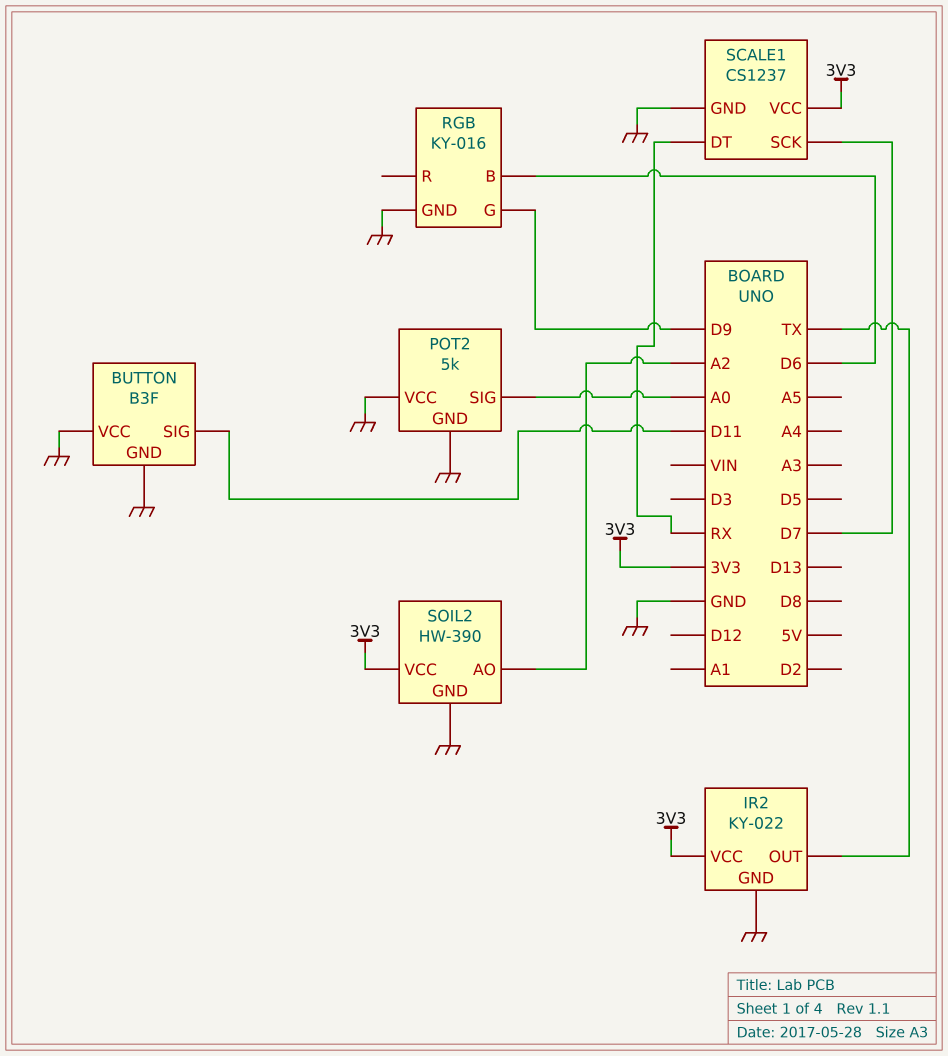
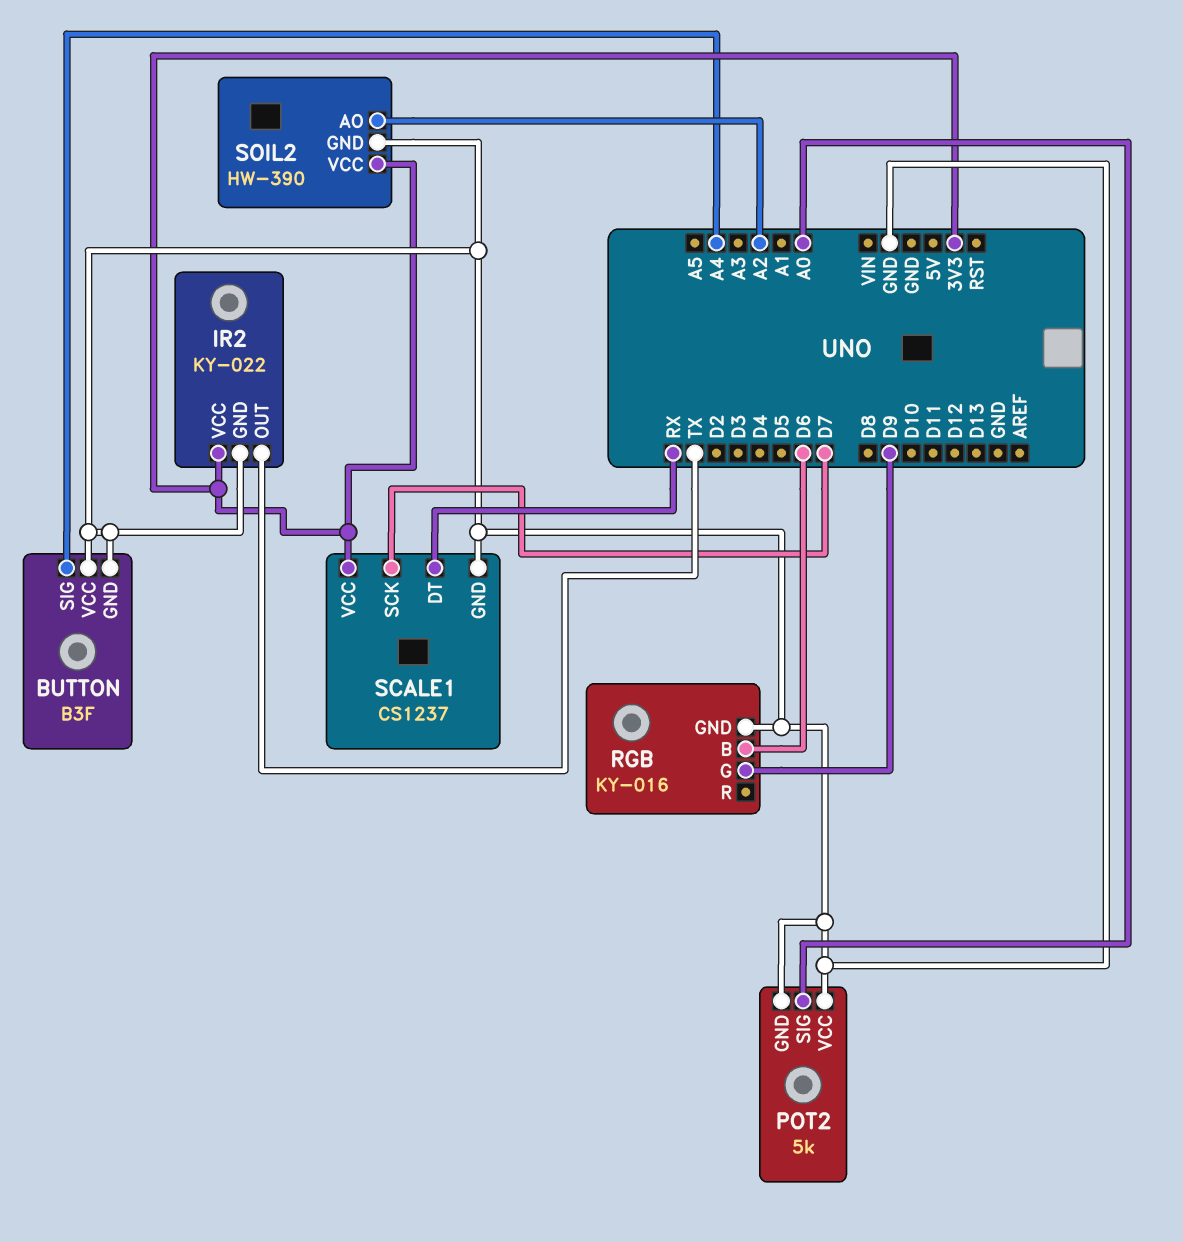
BUTTON pin SIG: D11 -> A4

